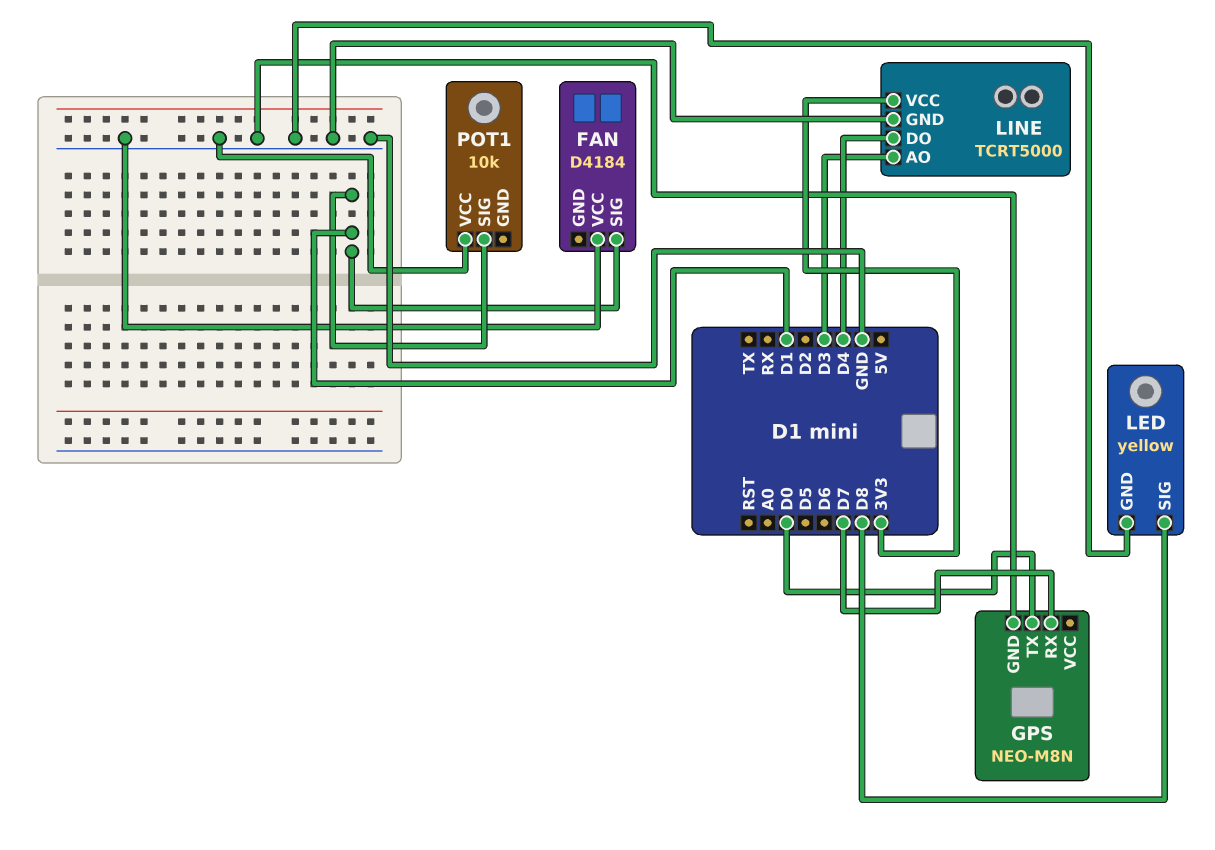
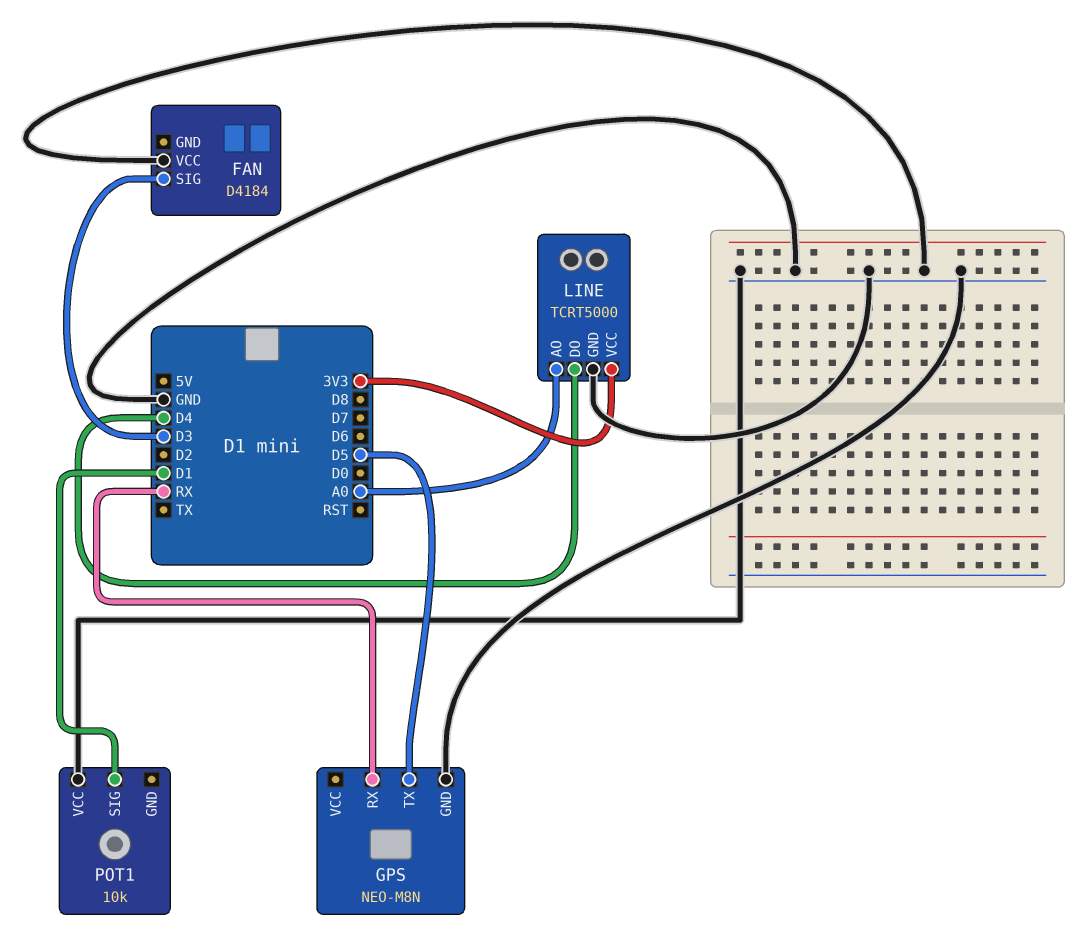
FAN pin SIG: D1 -> D3
GPS pin RX: D7 -> RX
GPS pin TX: D0 -> D5
LED: yellow -> none
LED pin GND: GND -> none
LED pin SIG: D8 -> none
LINE pin AO: D3 -> A0

